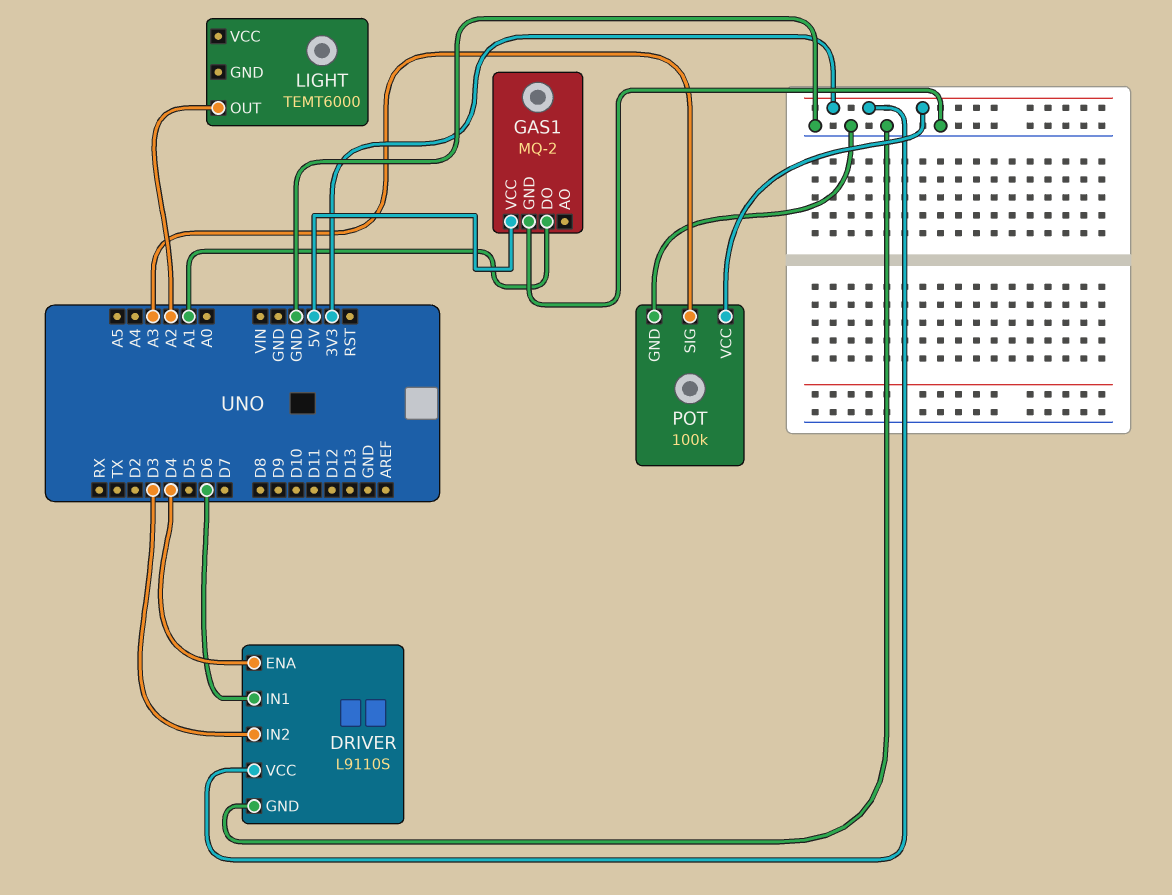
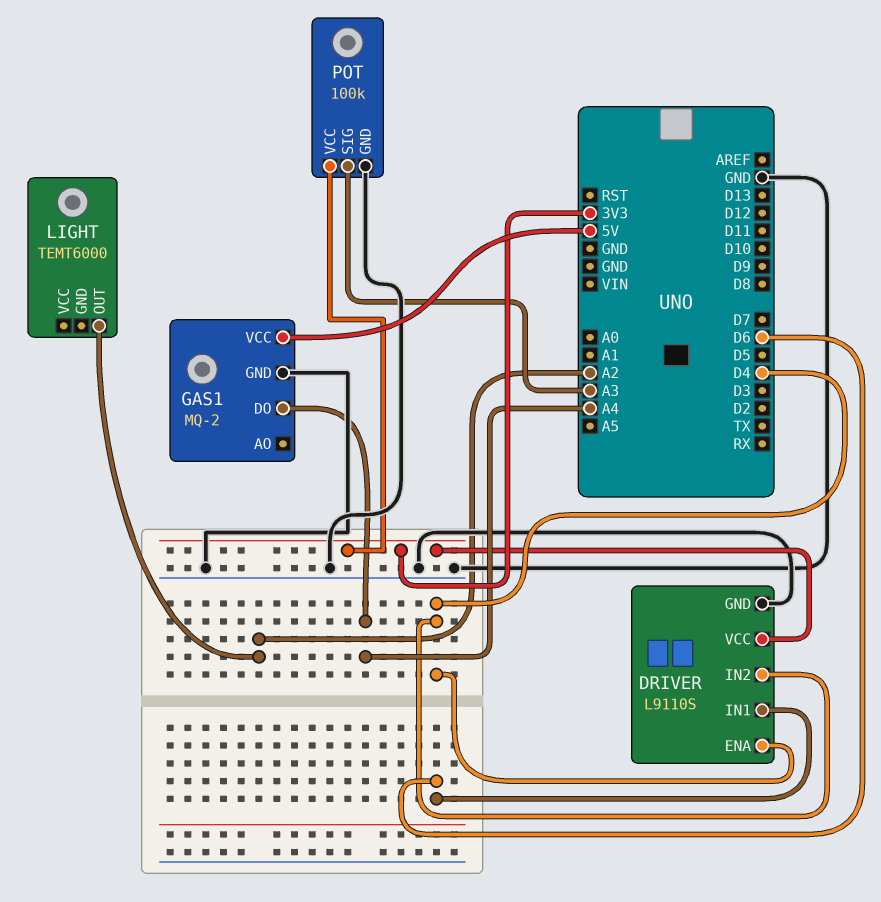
DRIVER pin IN2: D3 -> D4
GAS1 pin DO: A1 -> A4

